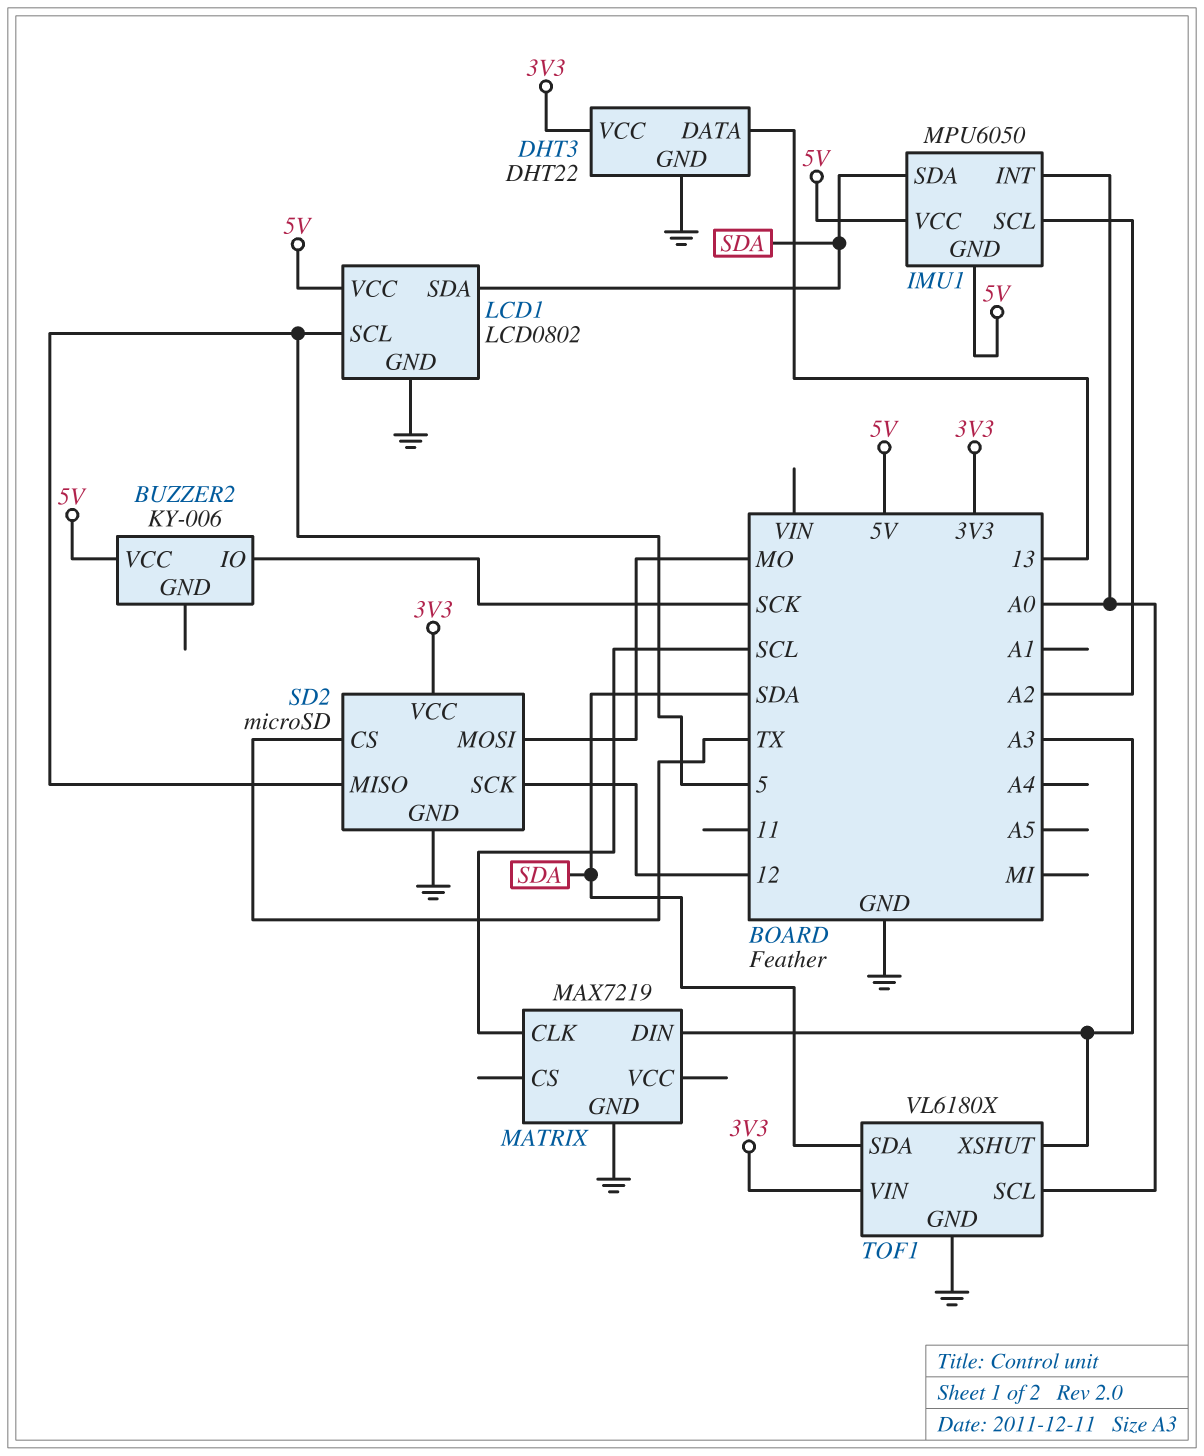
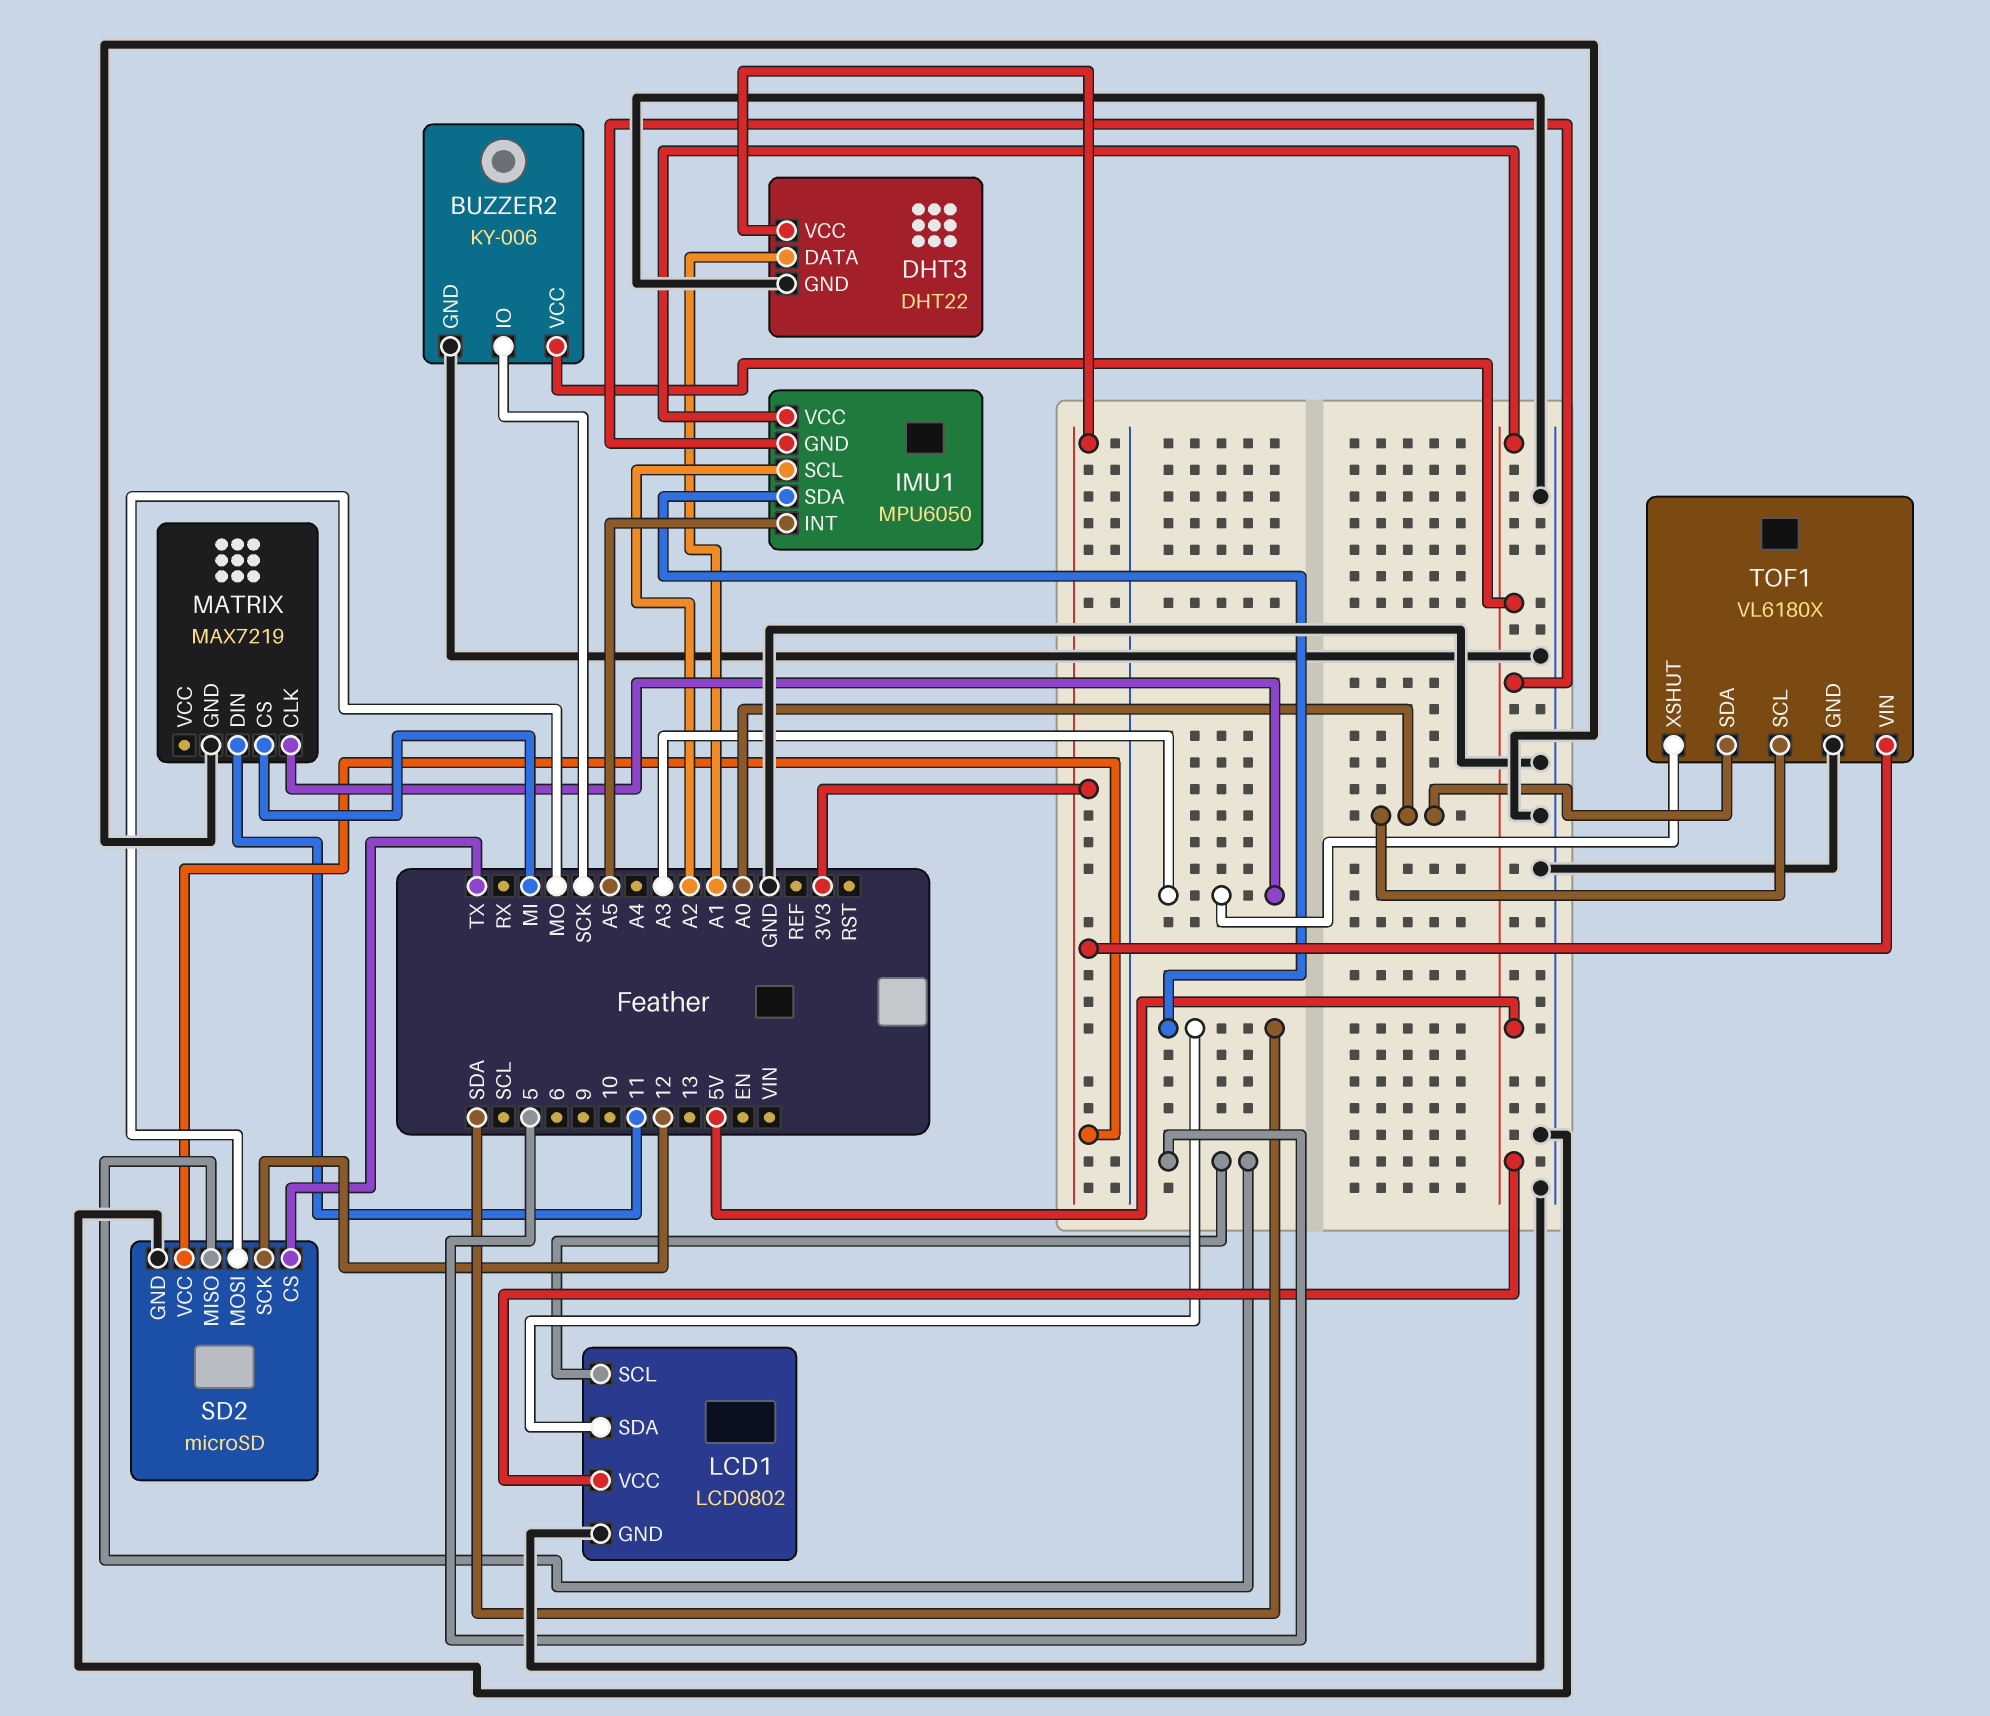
BUZZER2 pin GND: none -> GND
DHT3 pin DATA: 13 -> A1
IMU1 pin INT: A0 -> A5
MATRIX pin CLK: SCL -> A3
MATRIX pin CS: none -> MI
MATRIX pin DIN: A3 -> 11
TOF1 pin SDA: SDA -> A0

